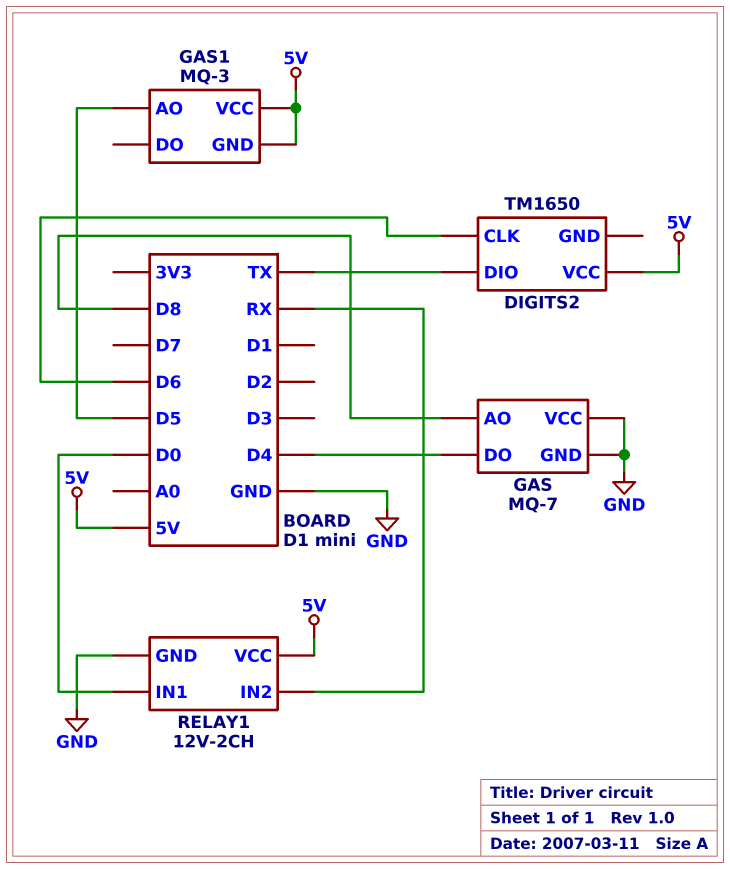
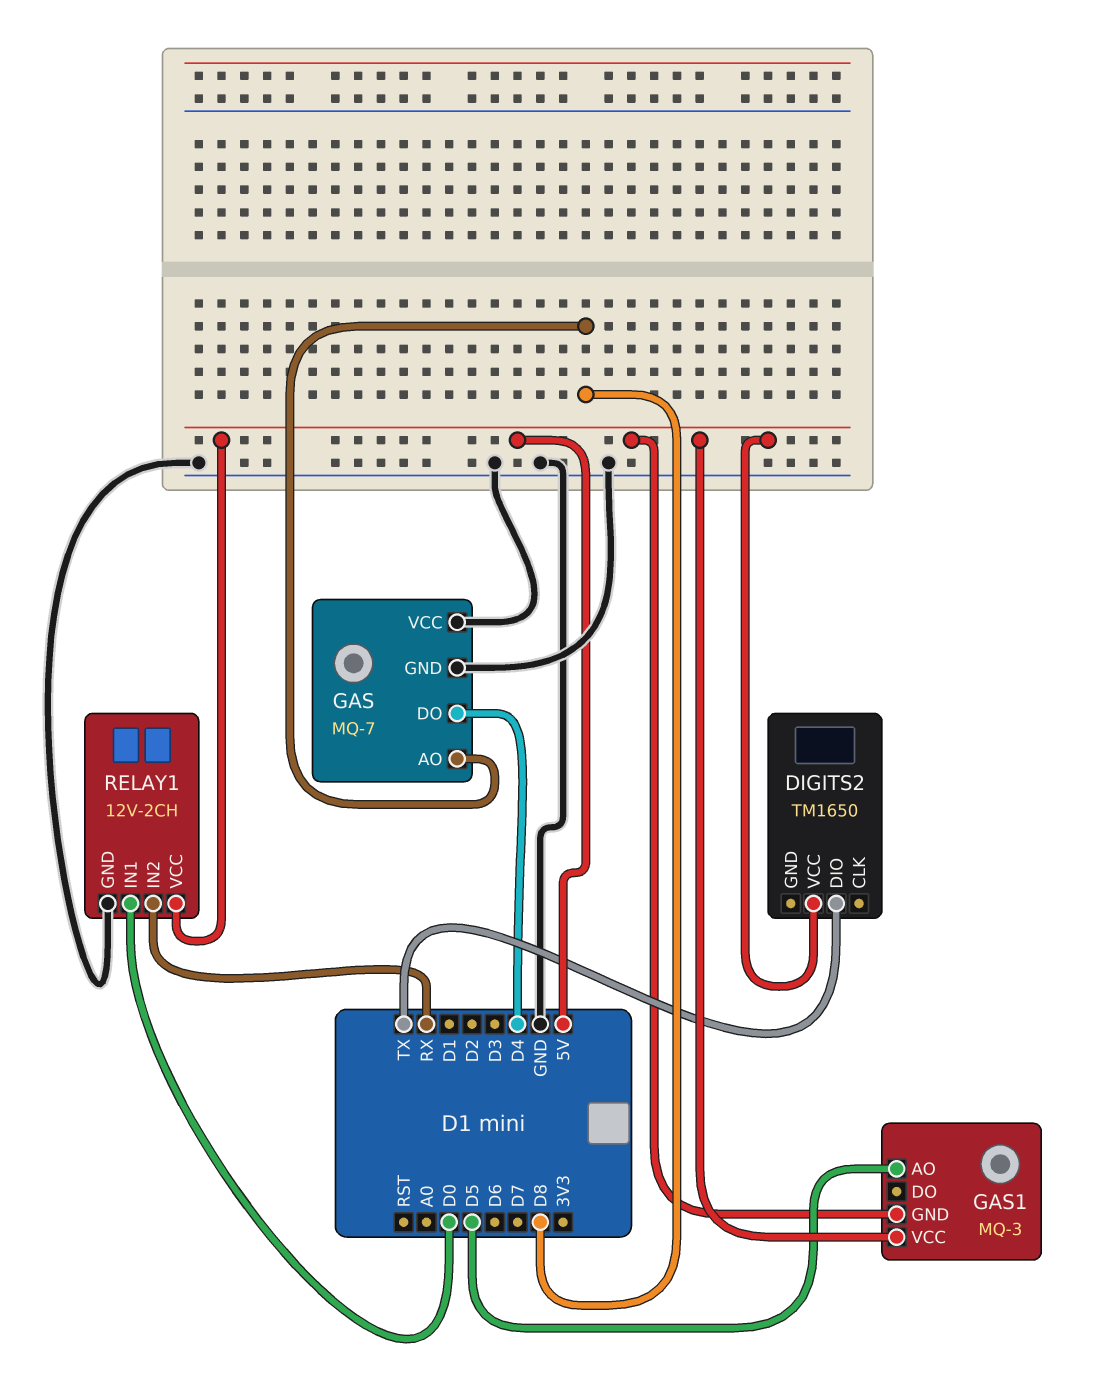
DIGITS2 pin CLK: D6 -> none

